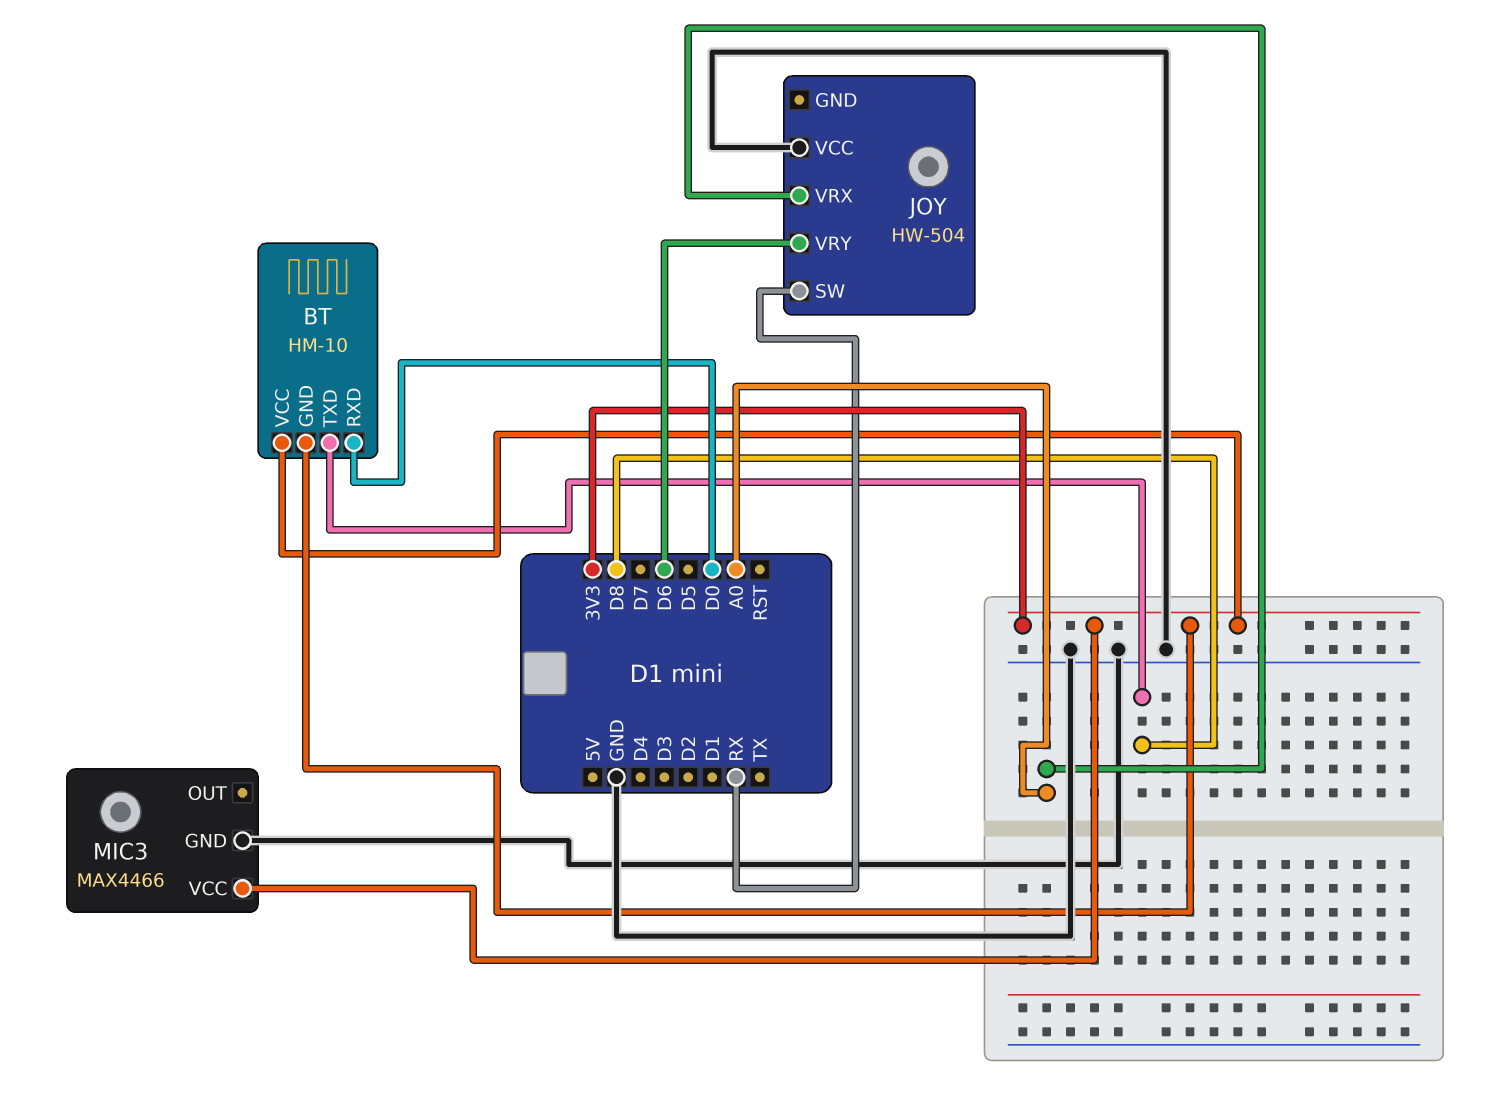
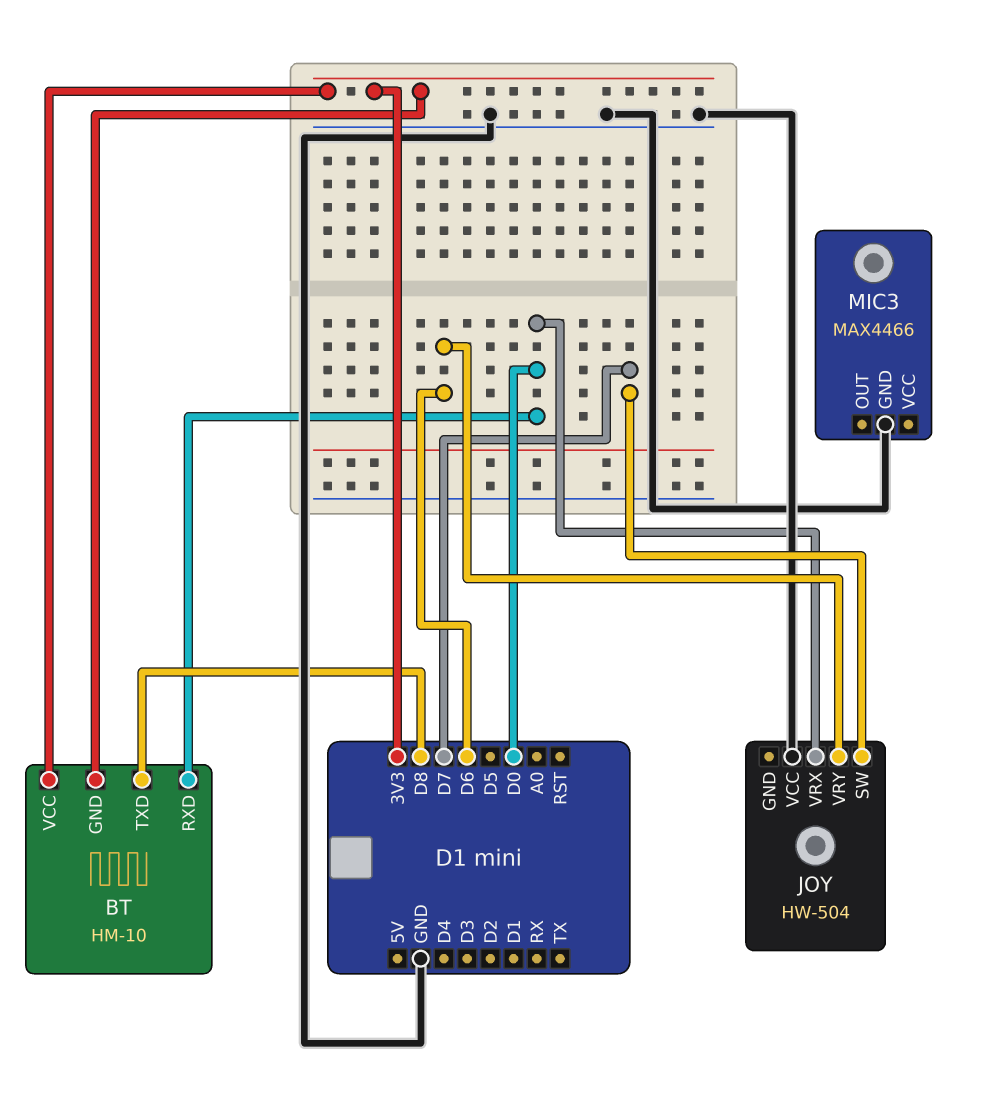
JOY pin SW: RX -> D7
JOY pin VRX: A0 -> D0
MIC3 pin VCC: 3V3 -> none

